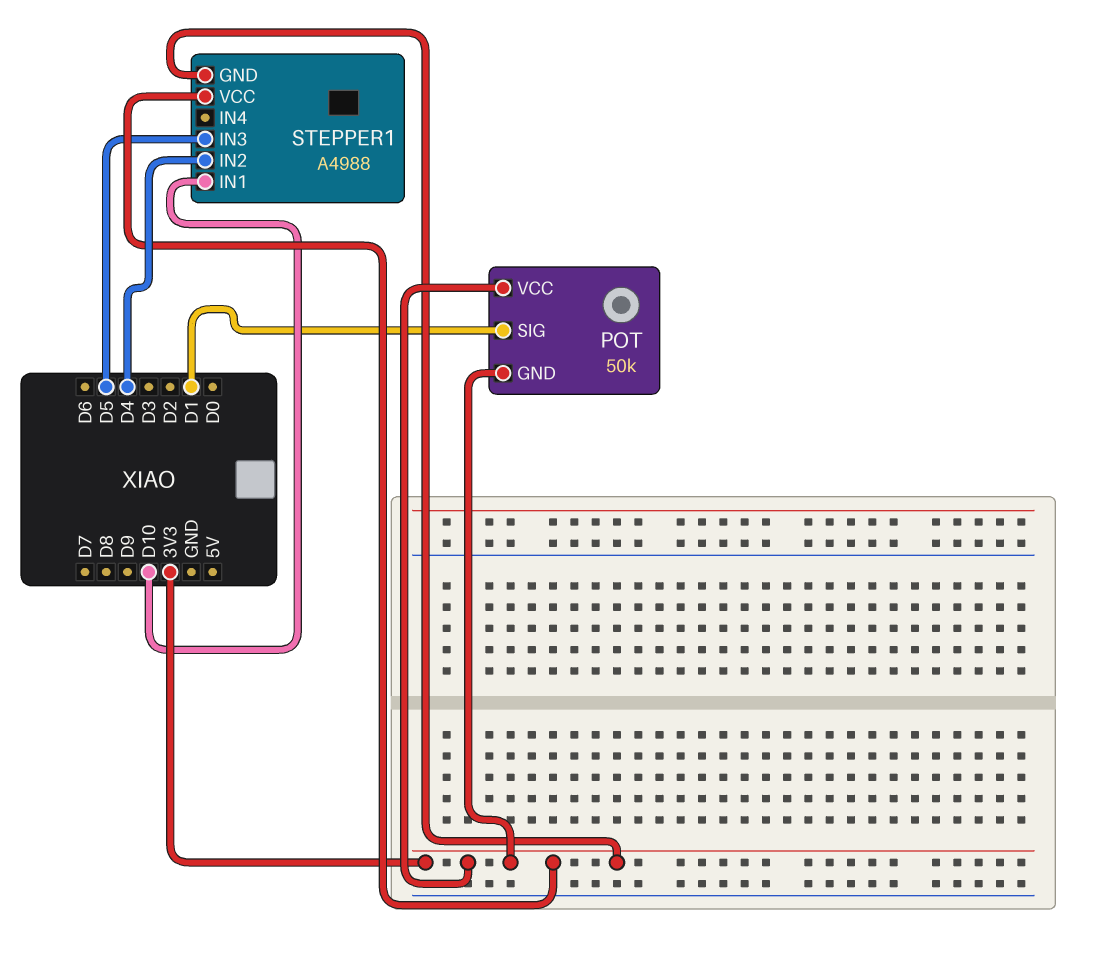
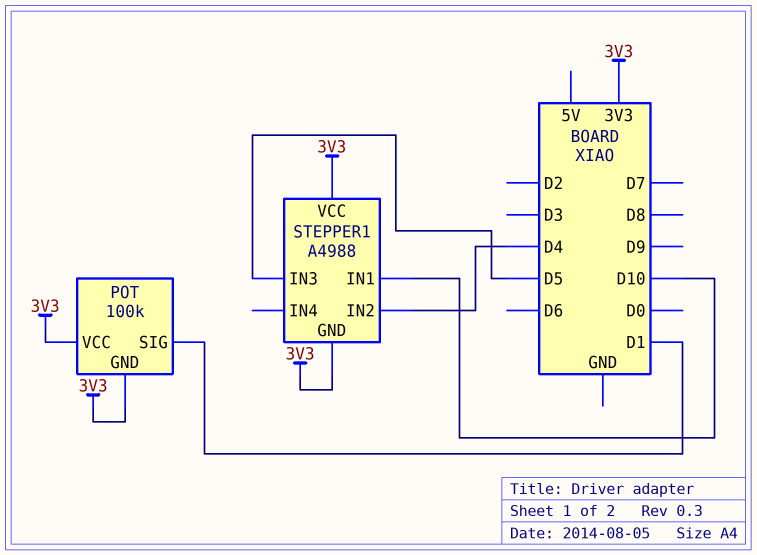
POT: 50k -> 100k

